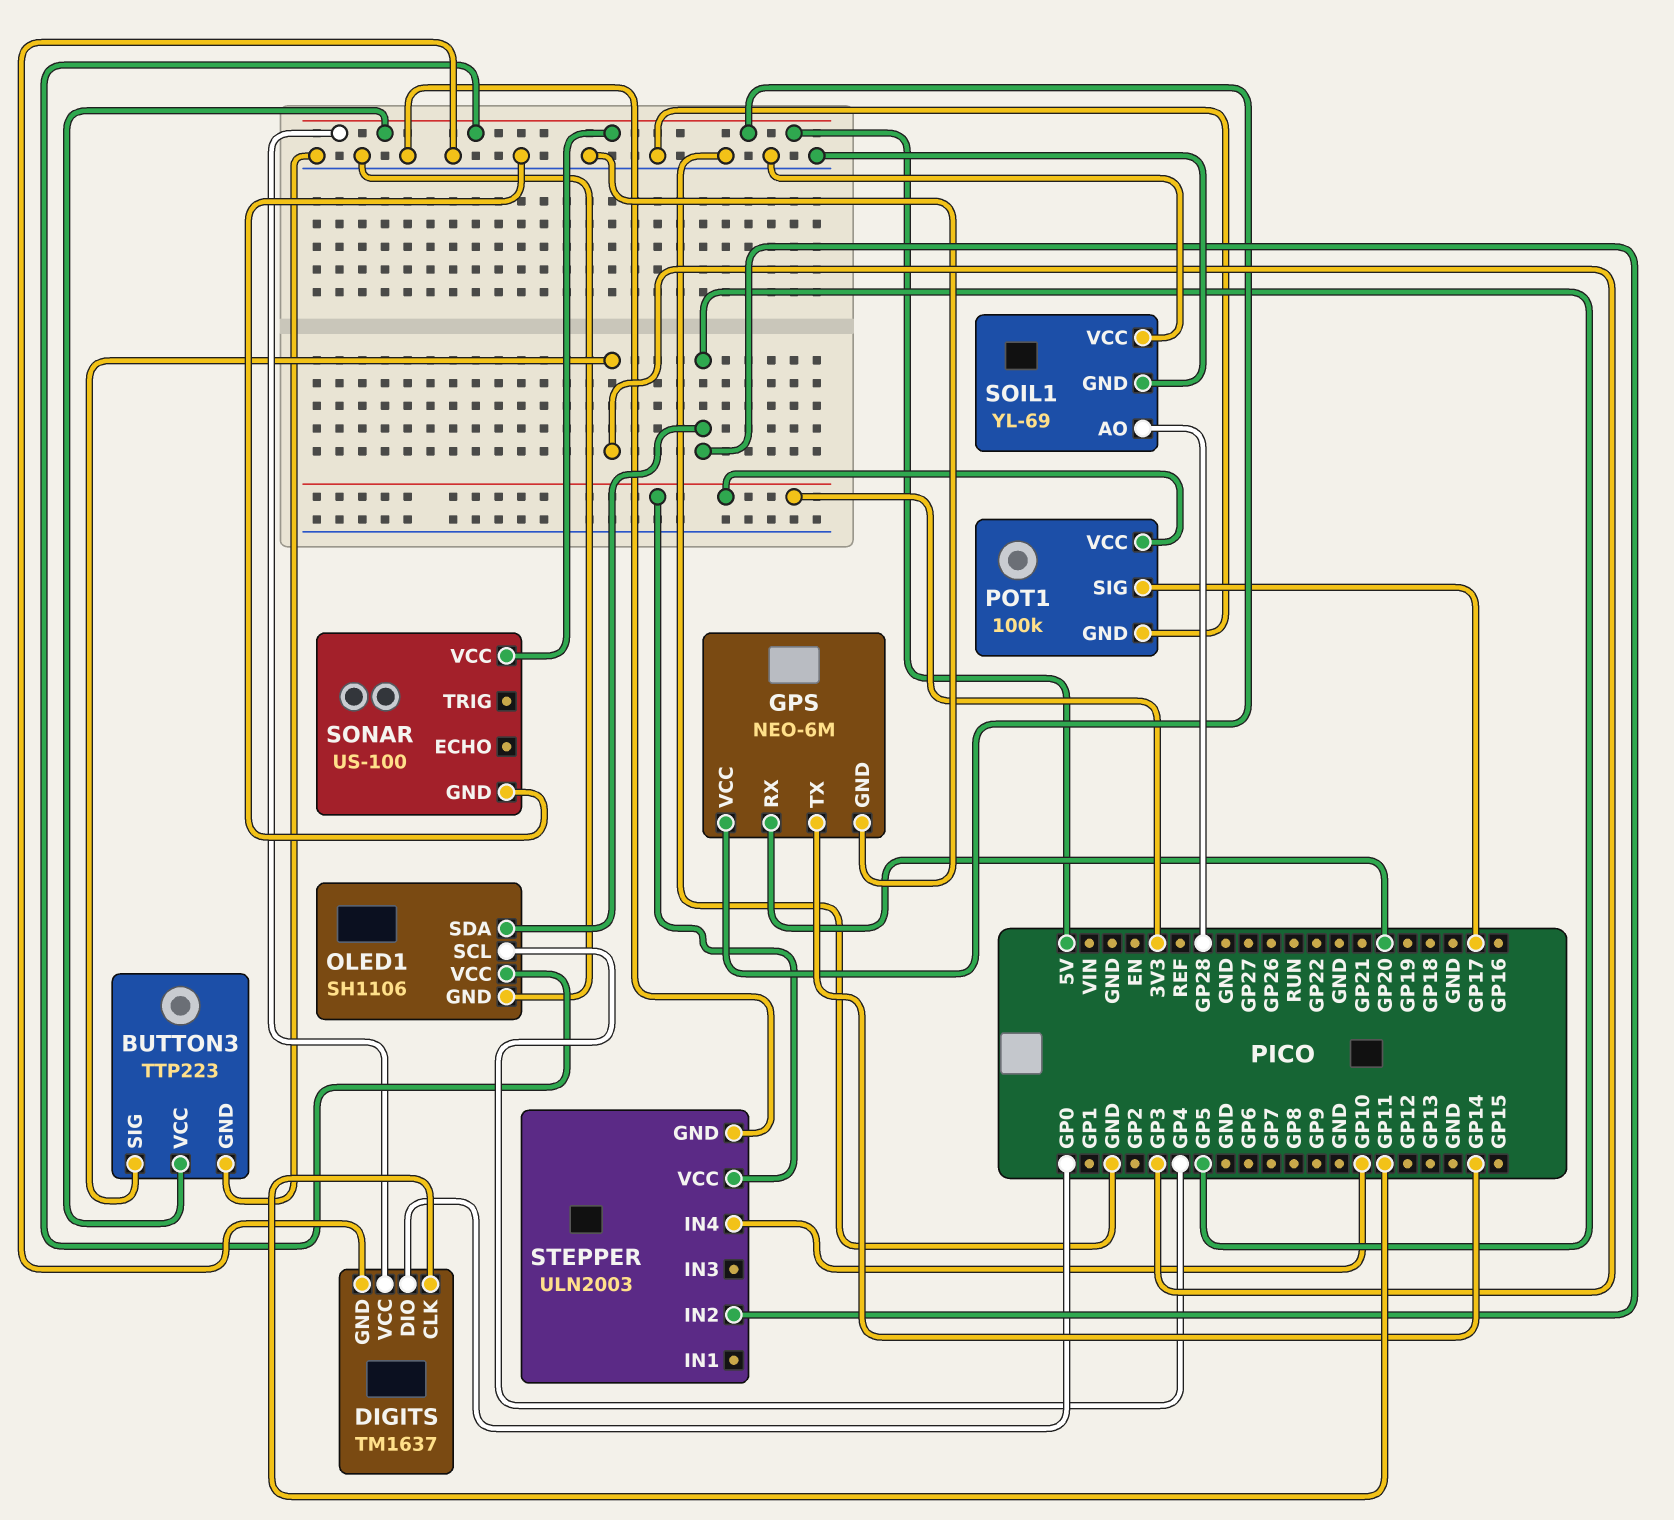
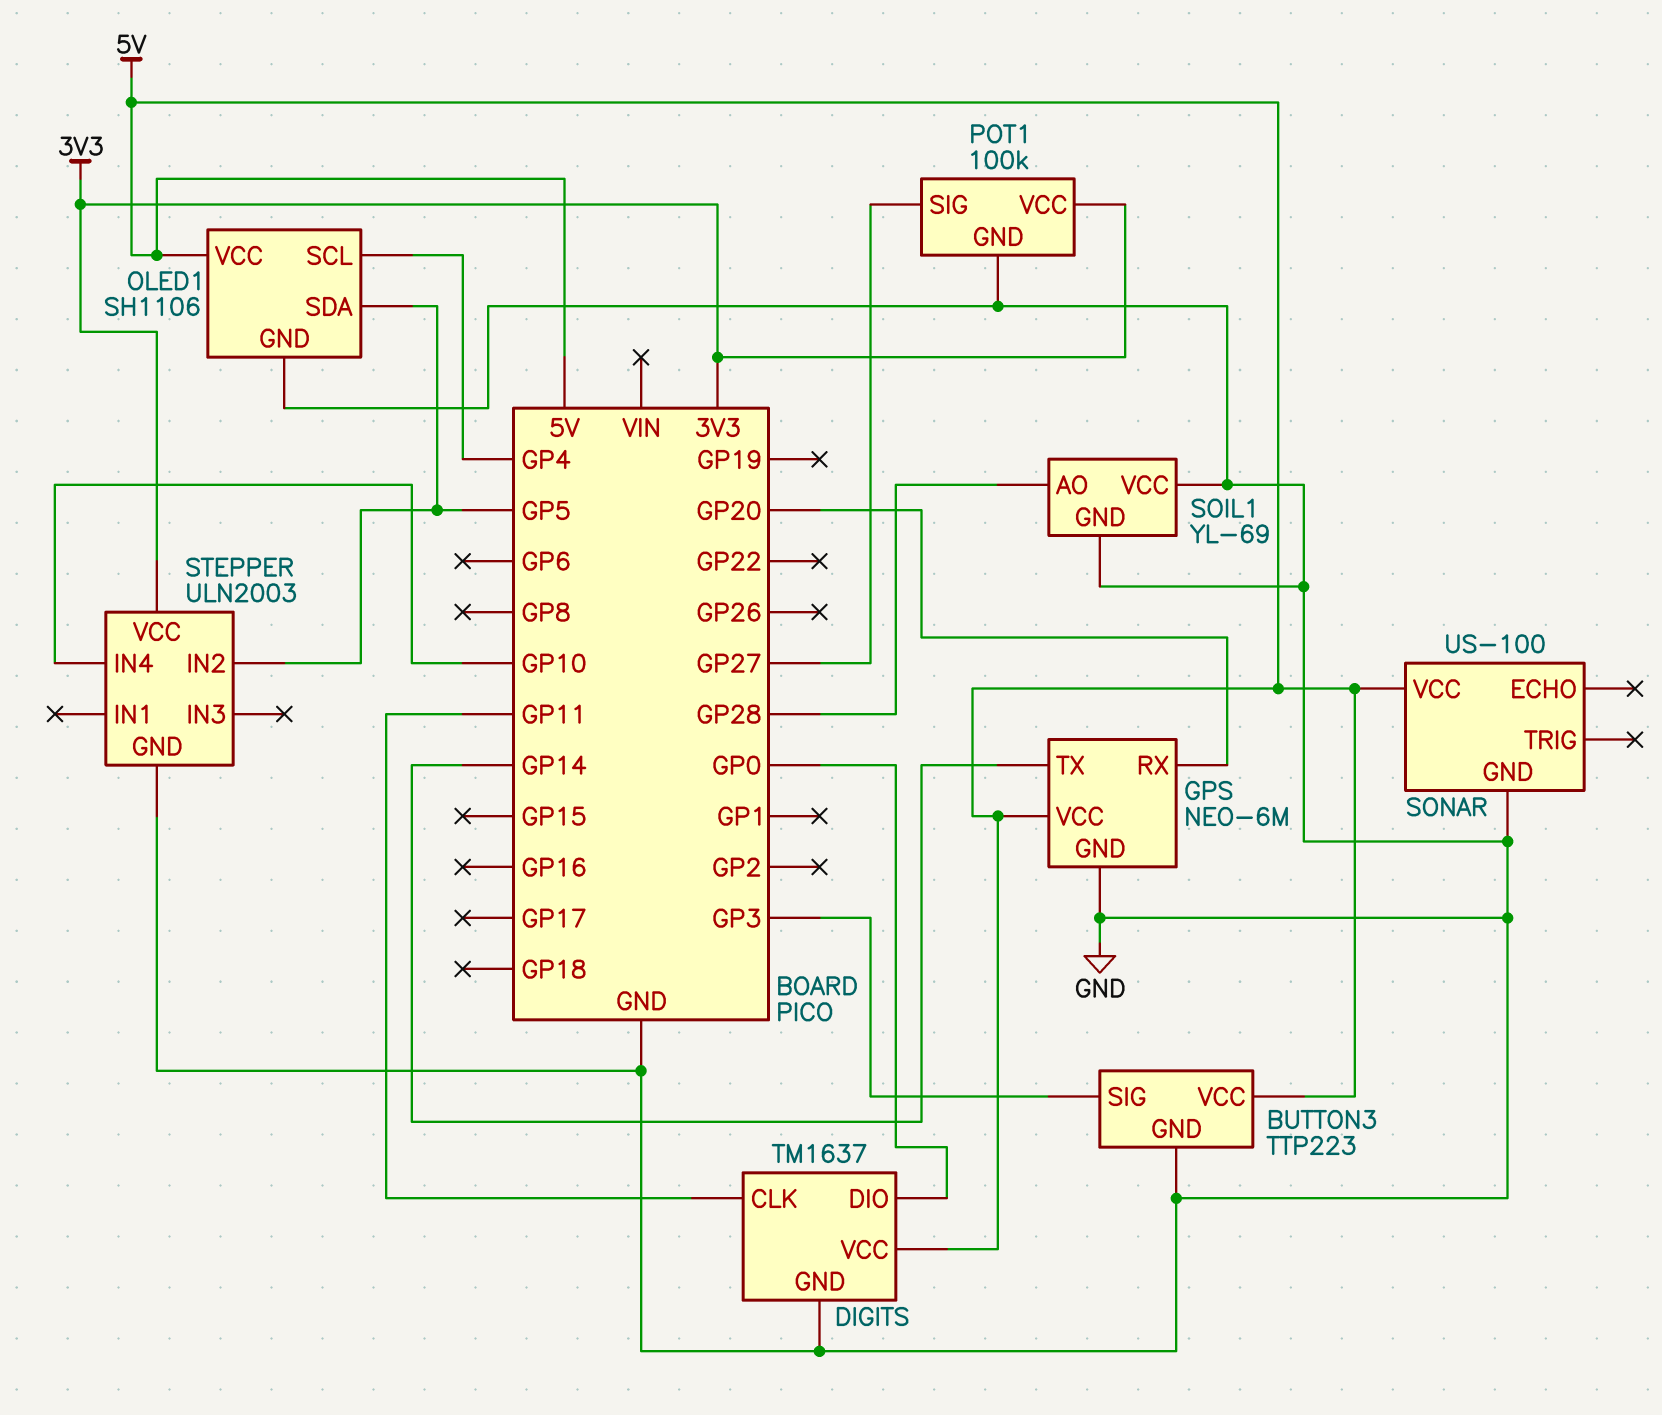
POT1 pin SIG: GP17 -> GP27

